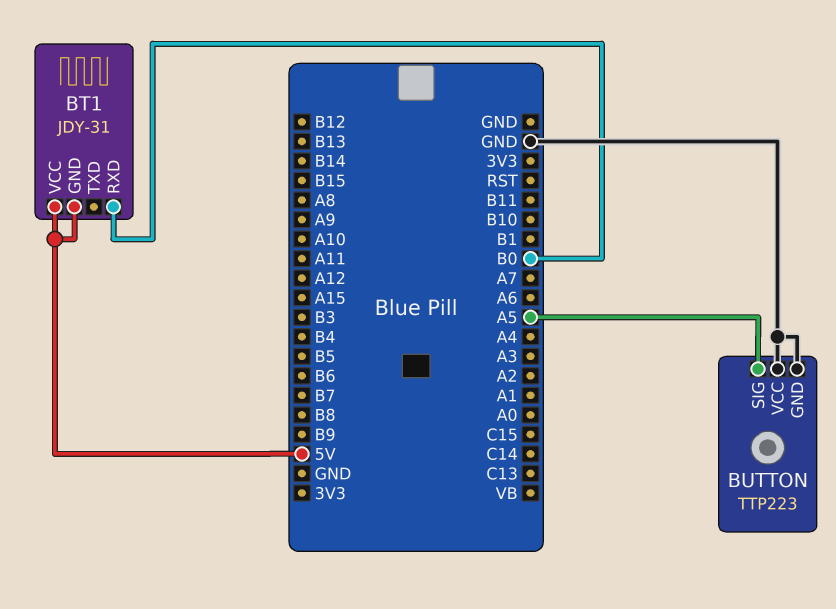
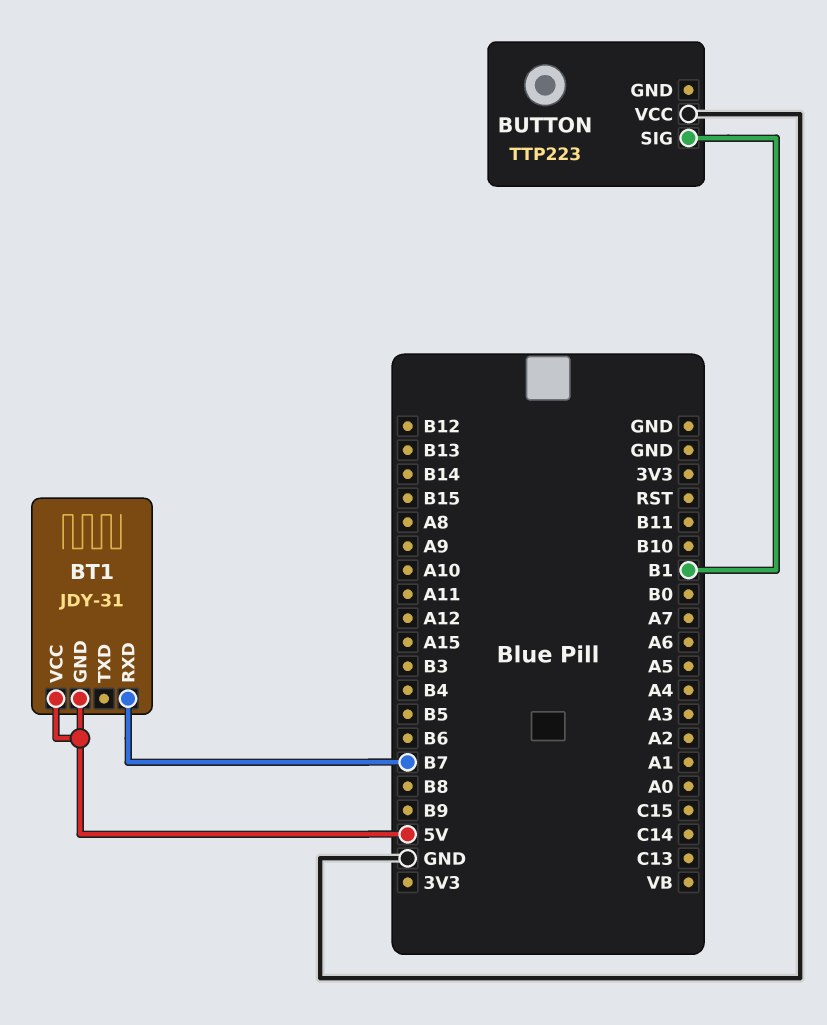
BT1 pin RXD: B0 -> B7
BUTTON pin GND: GND -> none
BUTTON pin SIG: A5 -> B1

